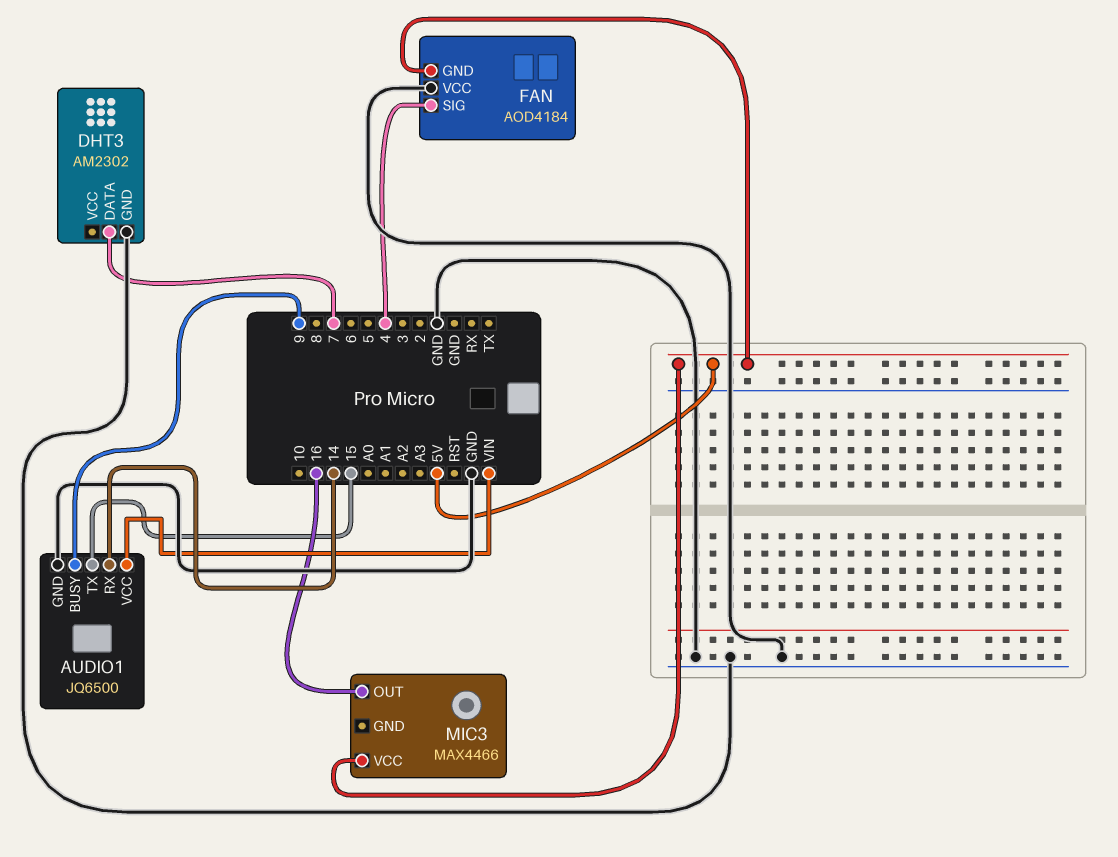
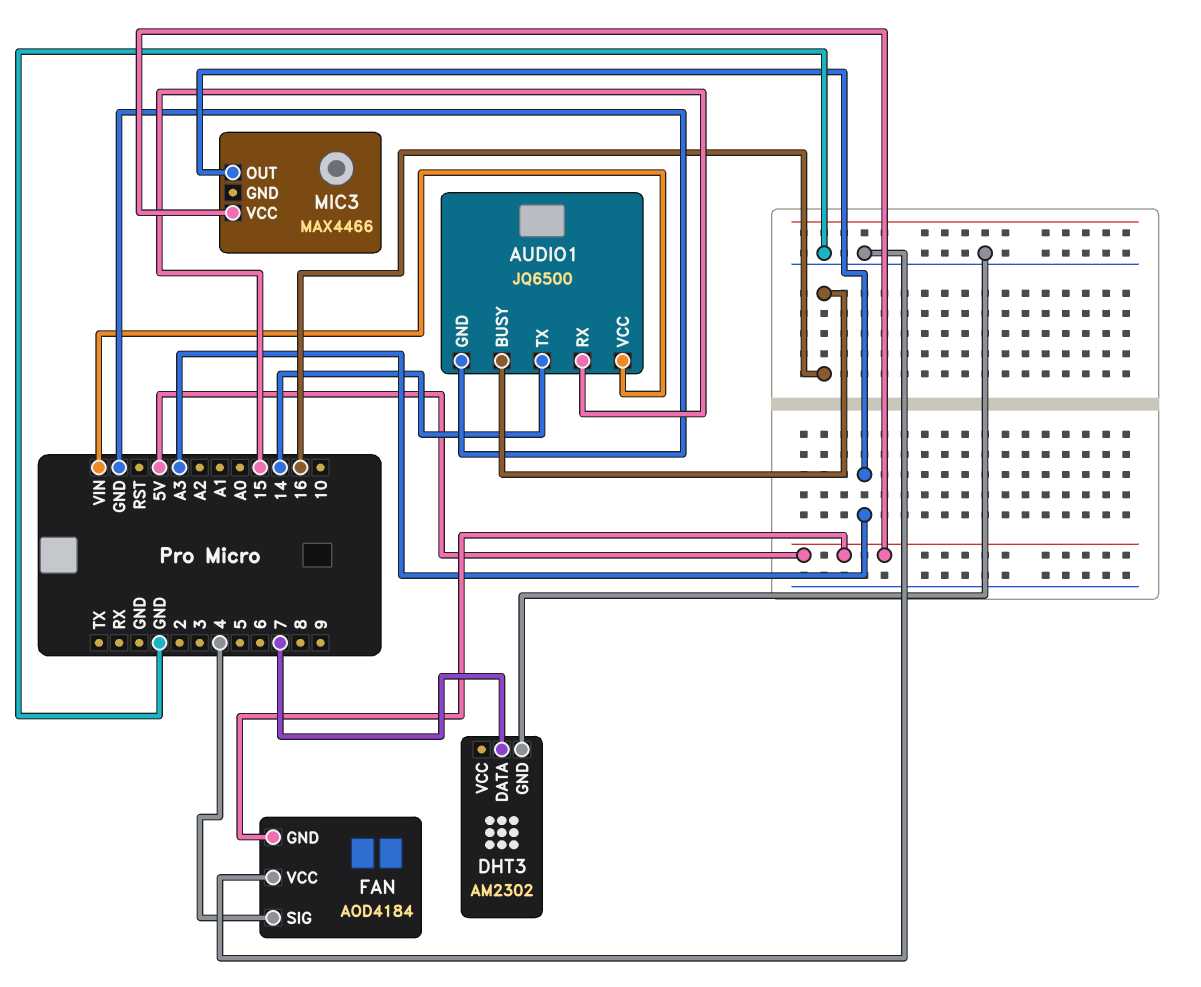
AUDIO1 pin BUSY: 9 -> 16
AUDIO1 pin RX: 14 -> 15
AUDIO1 pin TX: 15 -> 14
MIC3 pin OUT: 16 -> A3

